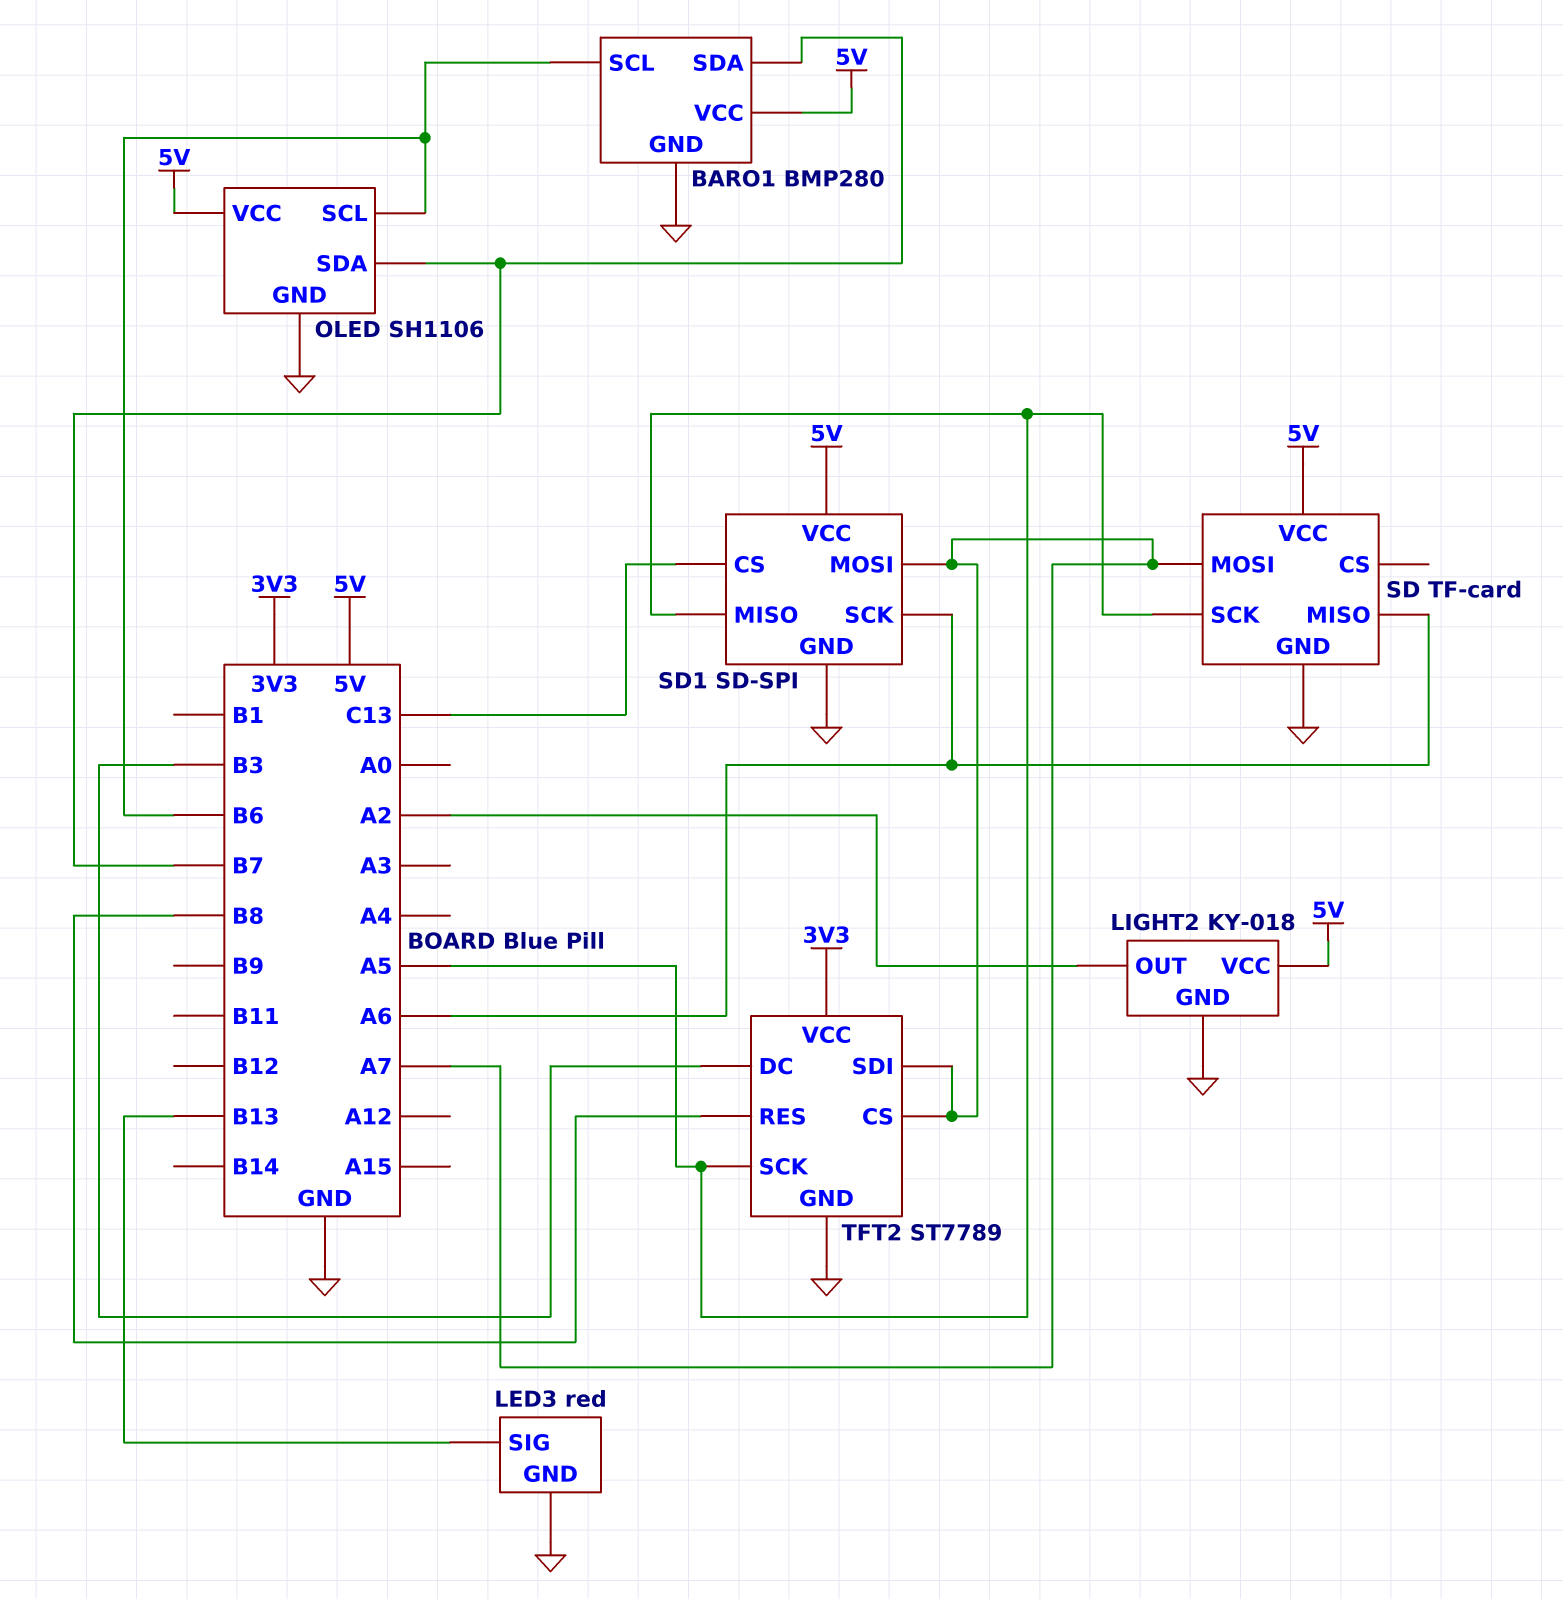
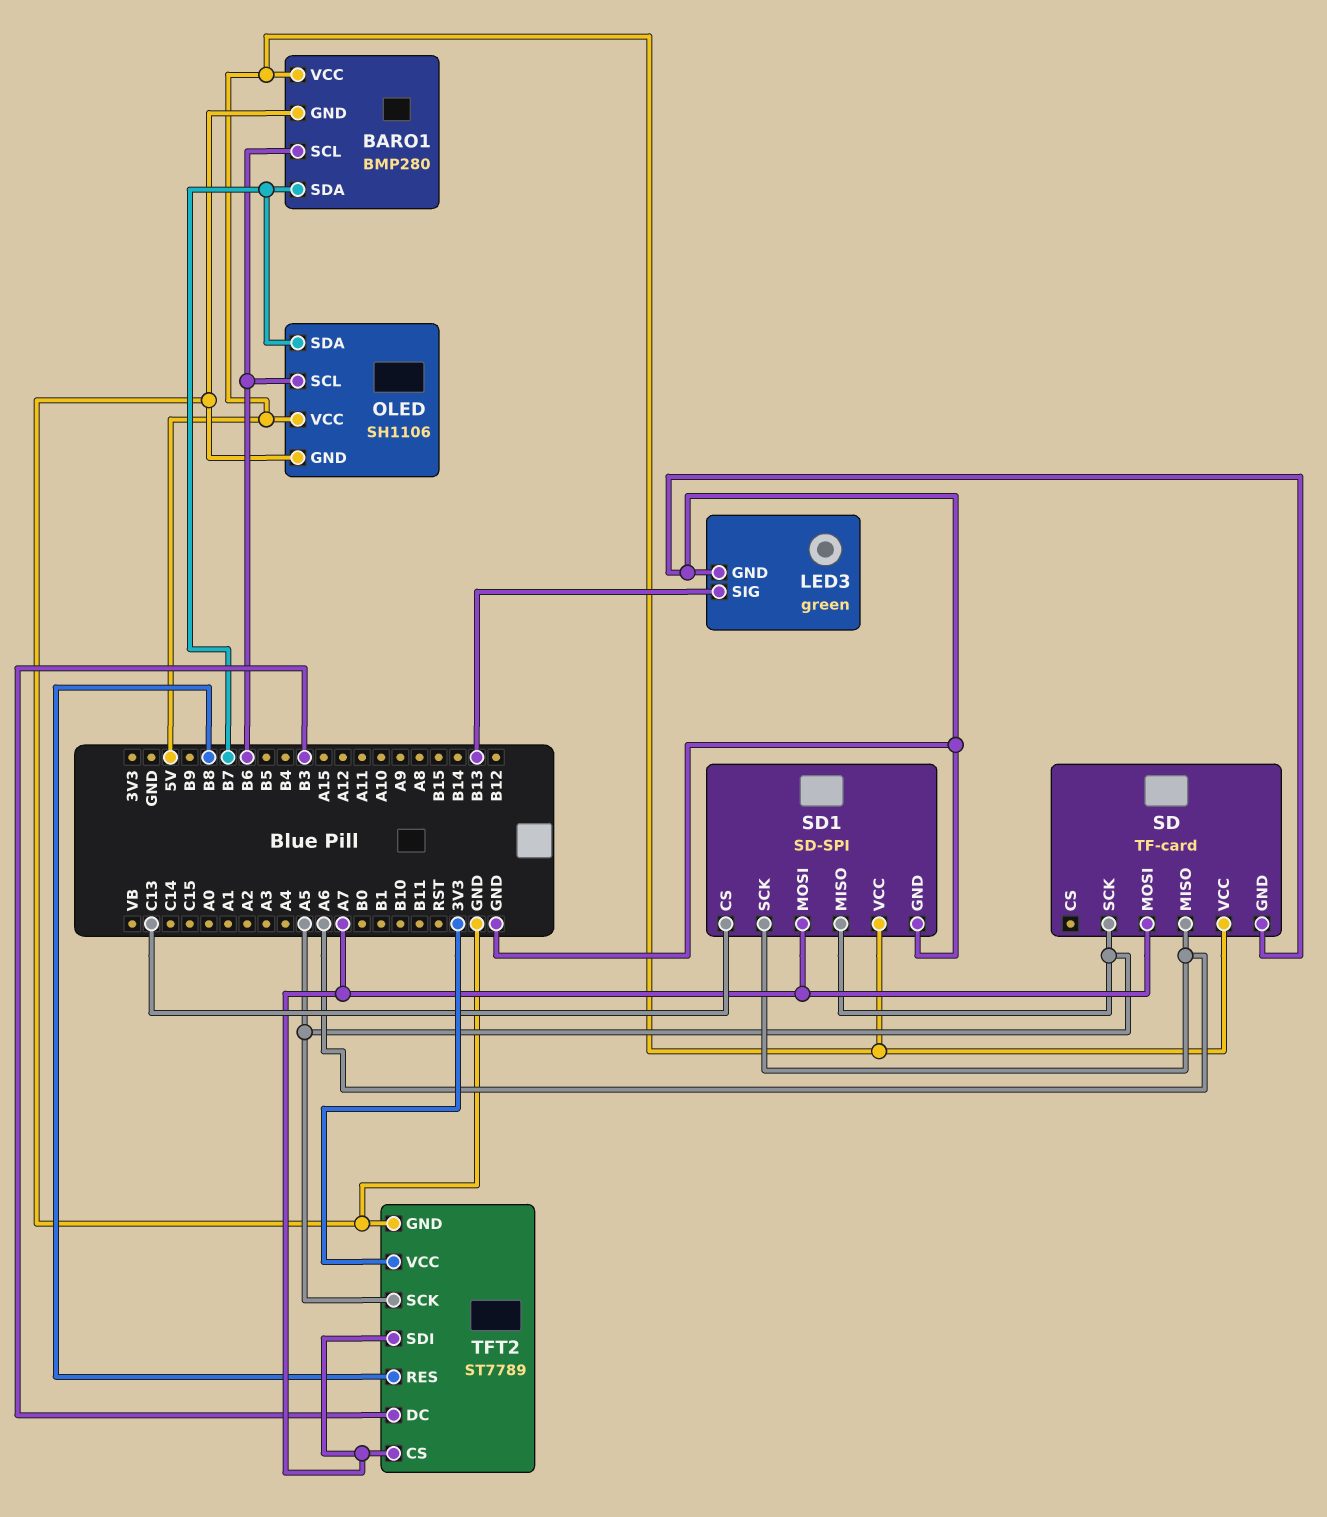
LED3: red -> green
LIGHT2: KY-018 -> none
LIGHT2 pin GND: GND -> none
LIGHT2 pin OUT: A2 -> none
LIGHT2 pin VCC: 5V -> none

